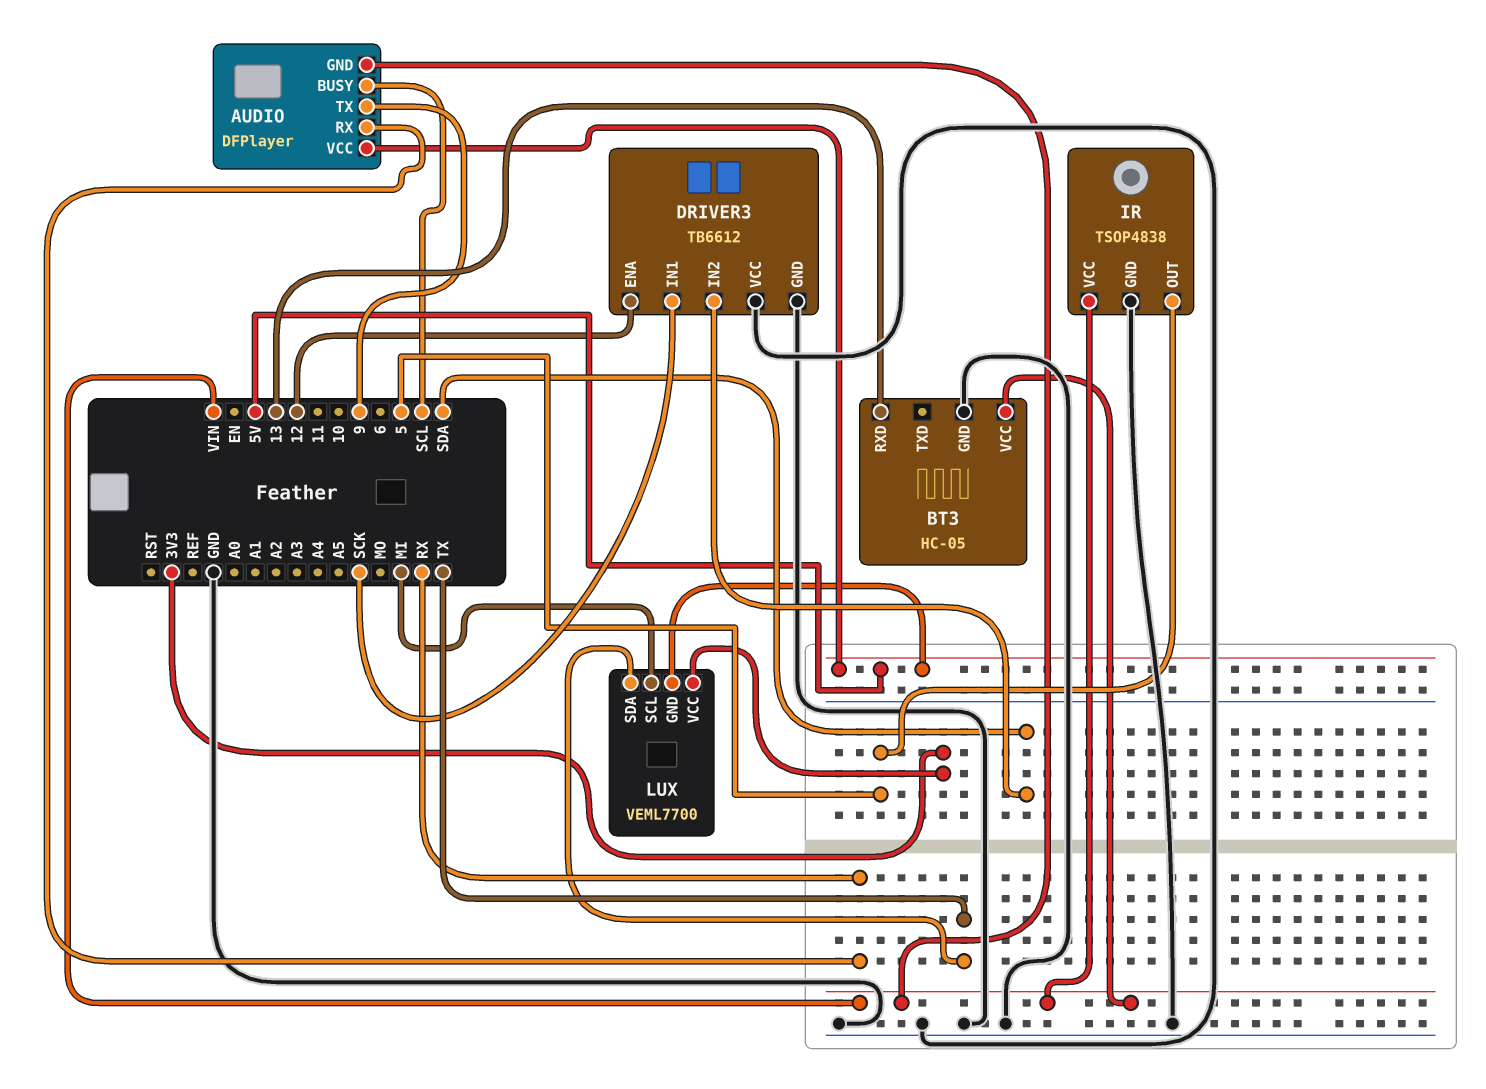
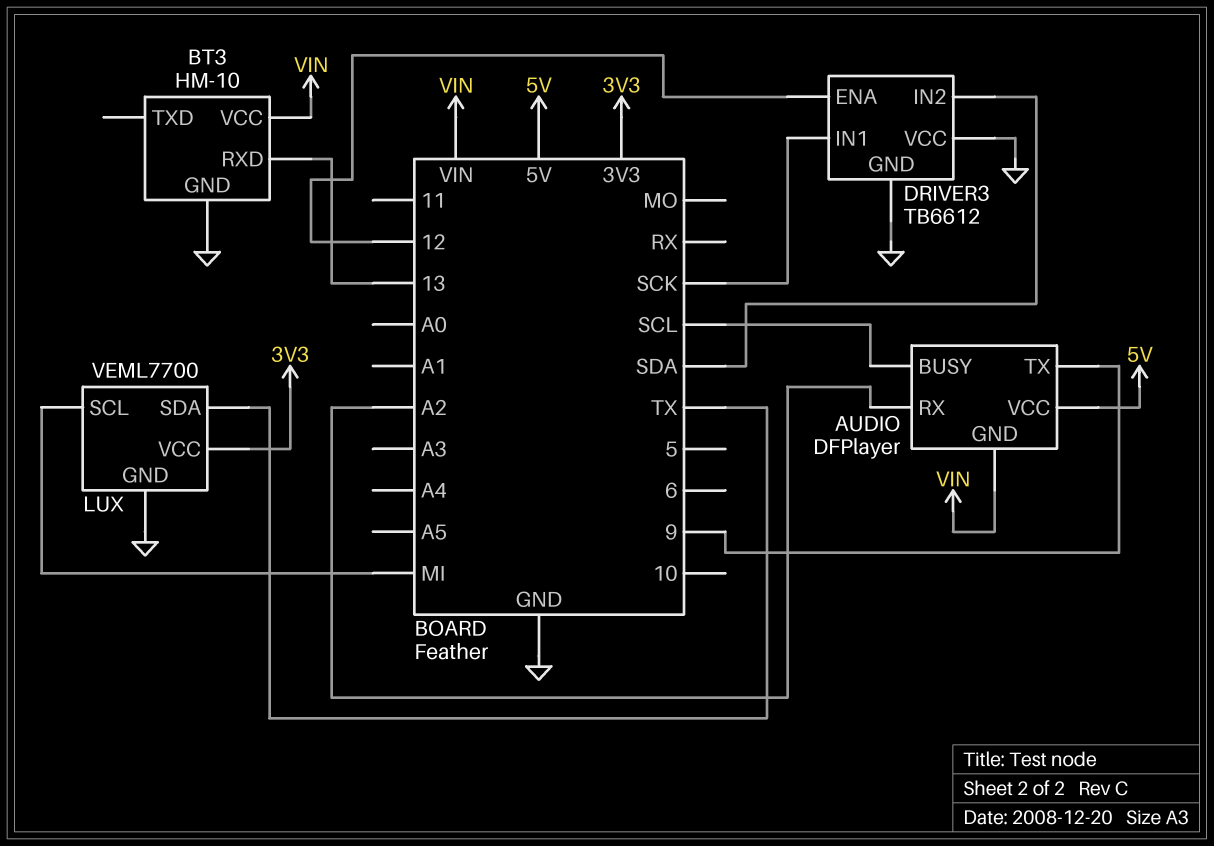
AUDIO pin RX: RX -> A2
BT3: HC-05 -> HM-10
IR: TSOP4838 -> none
IR pin GND: GND -> none
IR pin OUT: 5 -> none
IR pin VCC: VIN -> none
LUX pin GND: 5V -> GND

